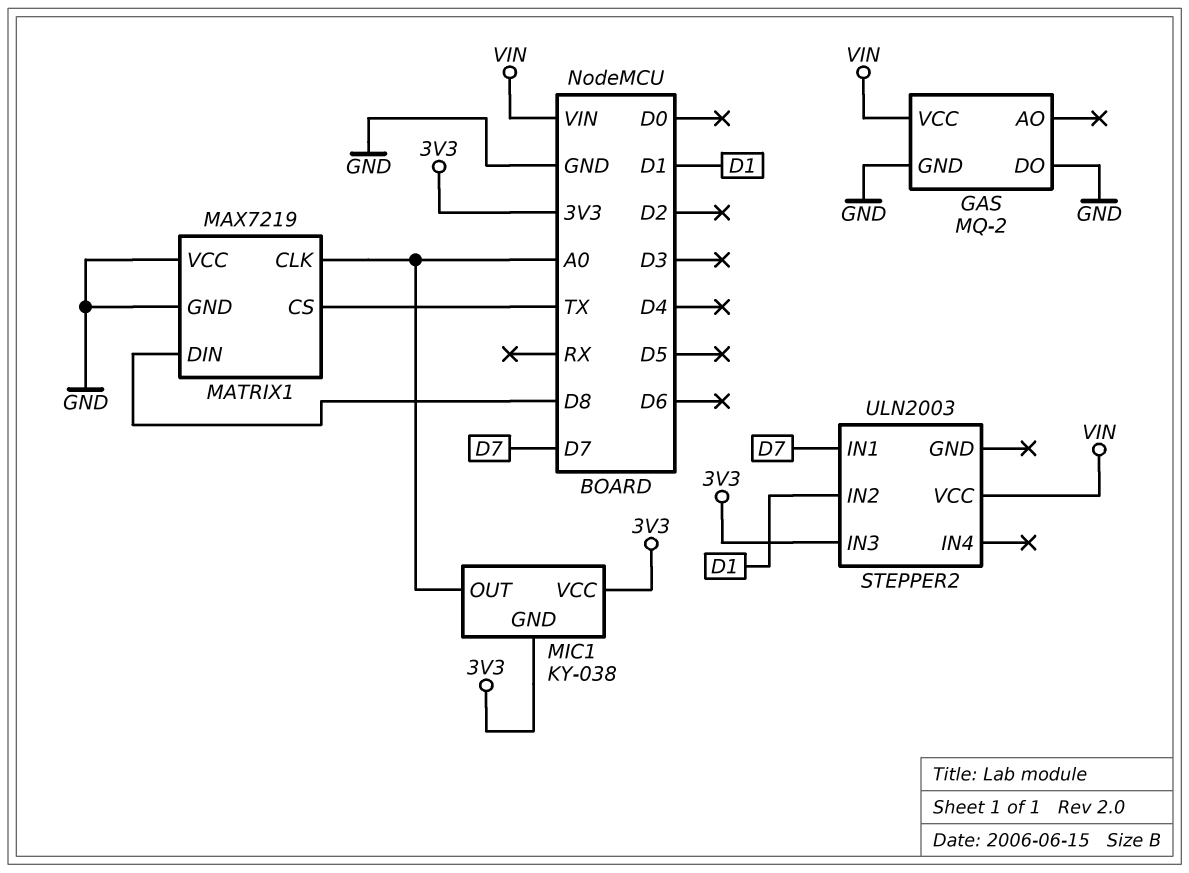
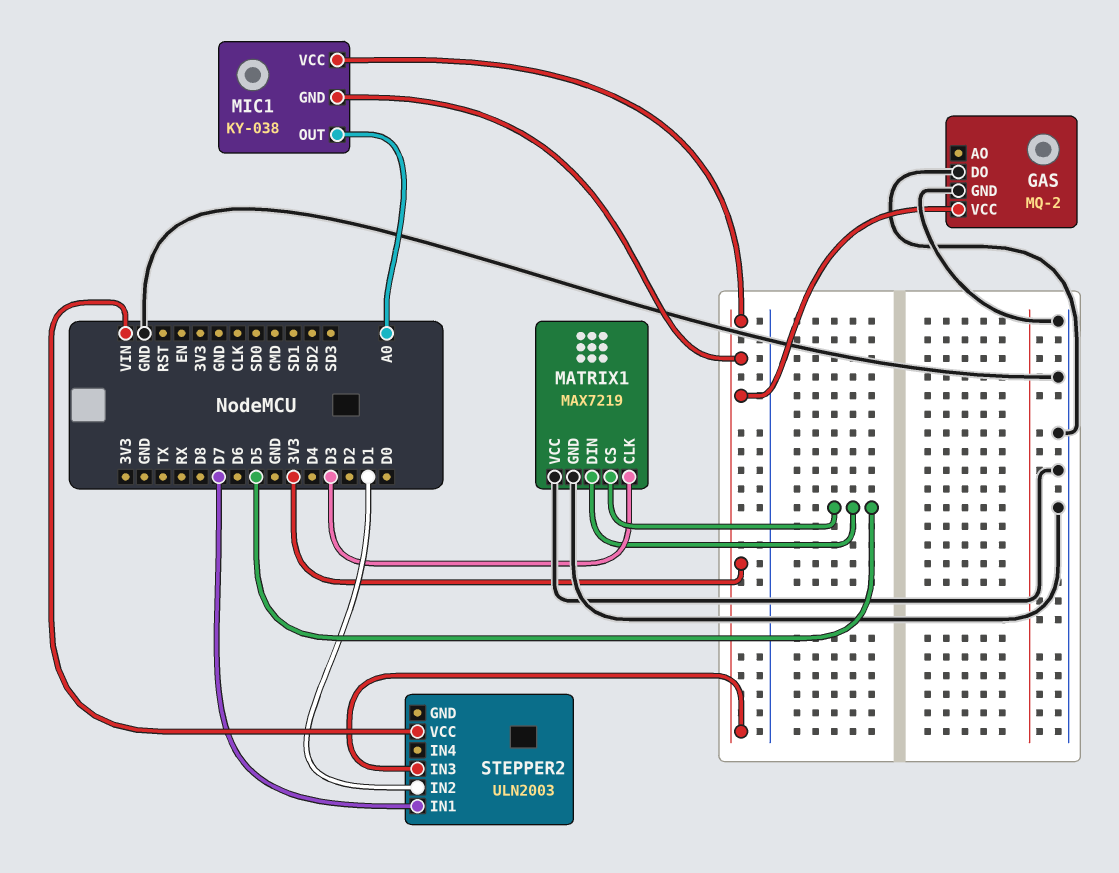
GAS pin VCC: VIN -> 3V3
MATRIX1 pin CLK: A0 -> D3
MATRIX1 pin CS: TX -> D5
MATRIX1 pin DIN: D8 -> D5

